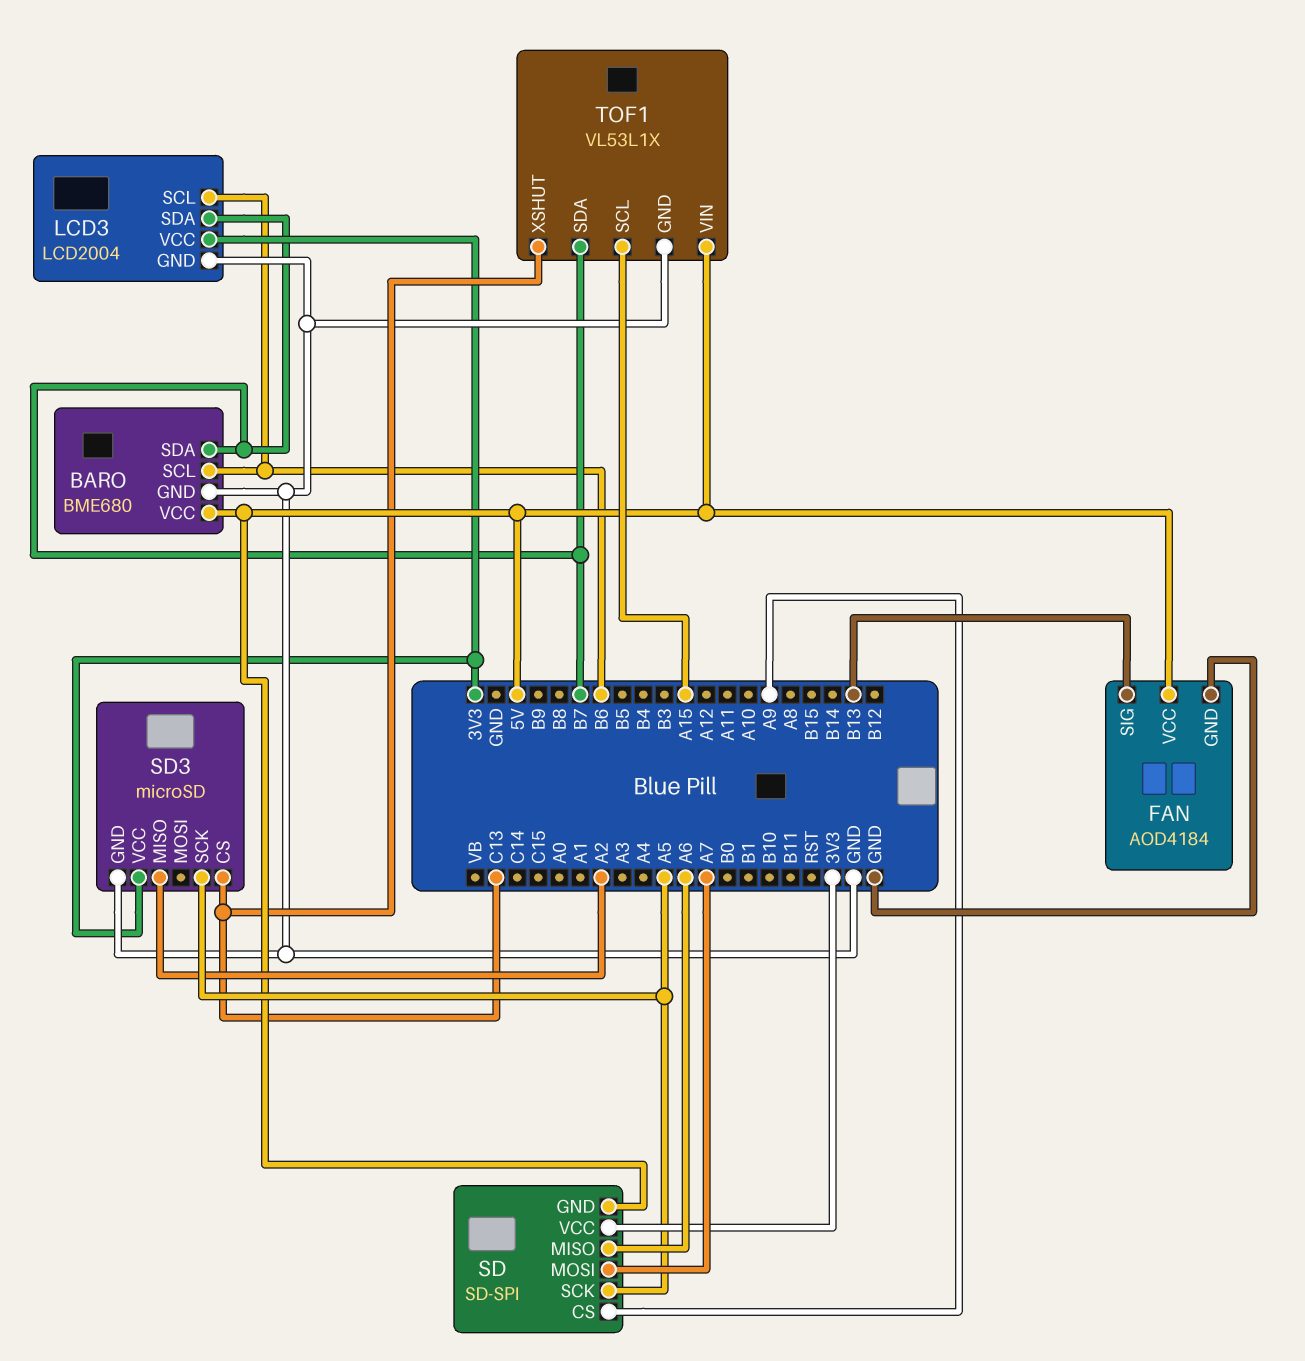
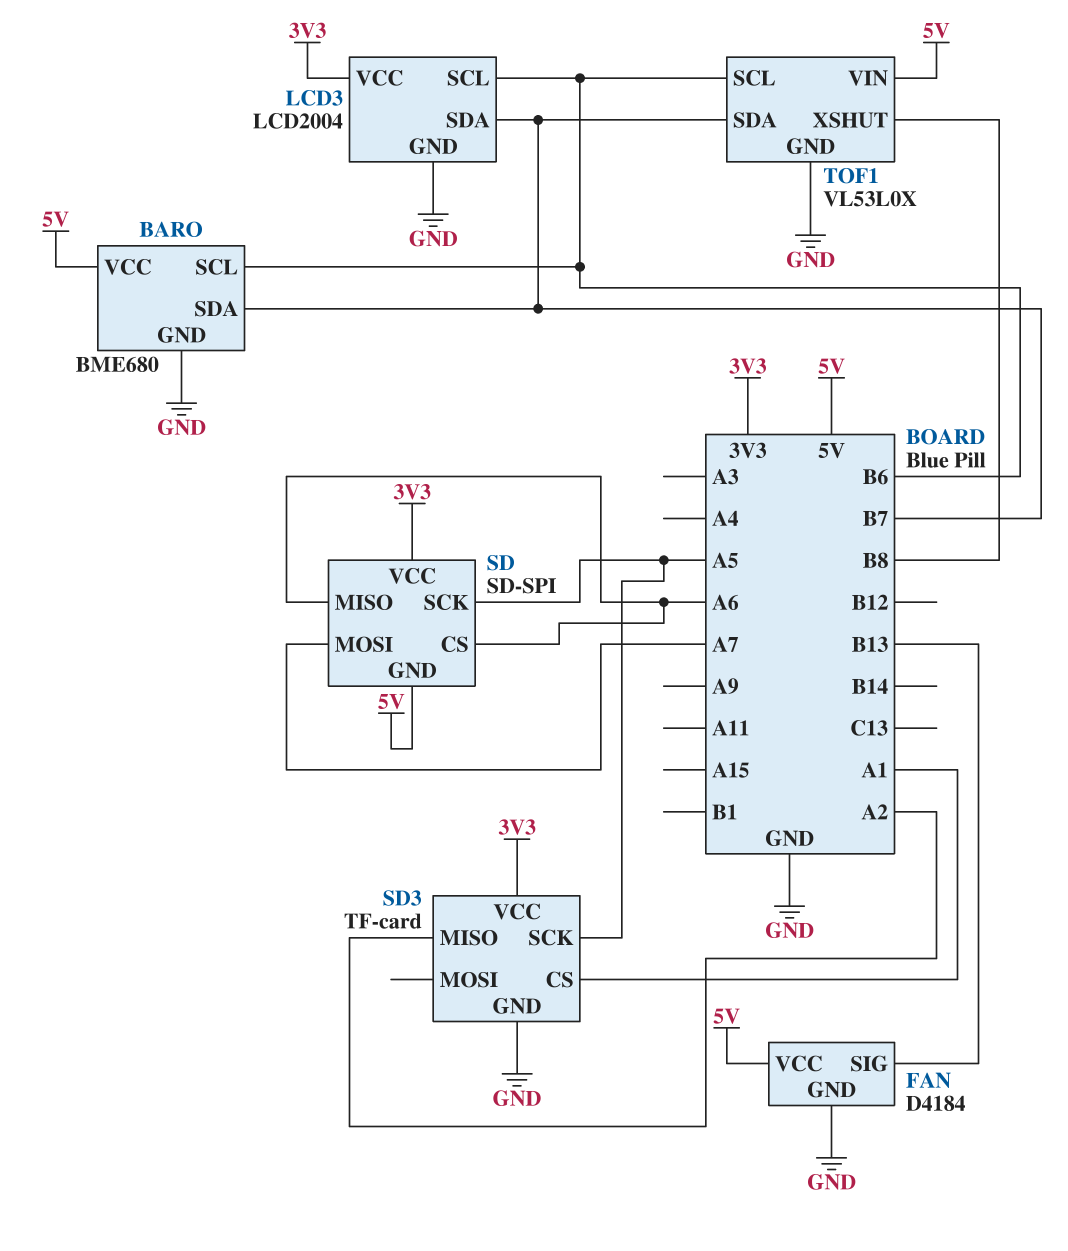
FAN: AOD4184 -> D4184
SD pin CS: A9 -> A6
SD3: microSD -> TF-card
SD3 pin CS: C13 -> A1
TOF1: VL53L1X -> VL53L0X
TOF1 pin SCL: A15 -> B6
TOF1 pin XSHUT: C13 -> B8

